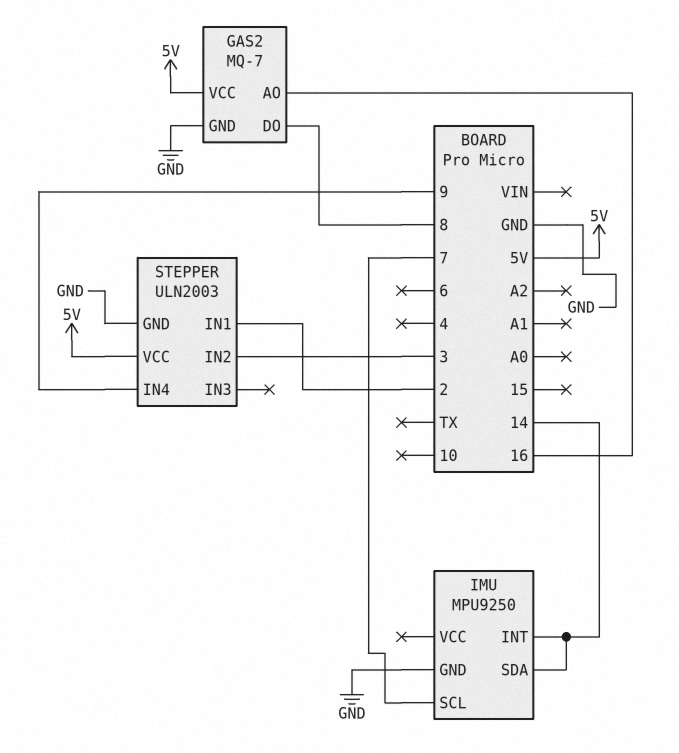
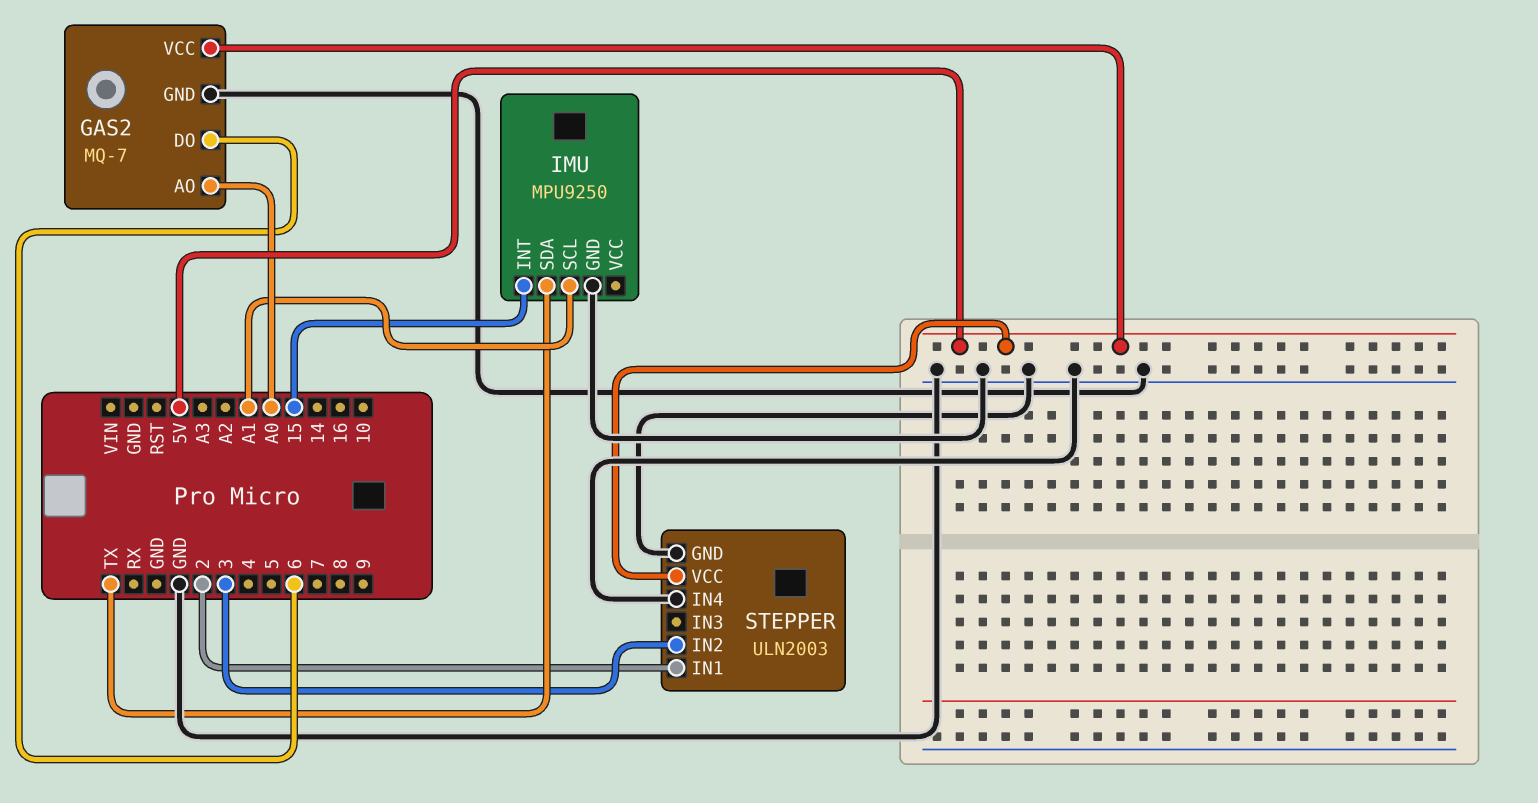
GAS2 pin AO: 16 -> A0
GAS2 pin DO: 8 -> 6
IMU pin INT: 14 -> 15
IMU pin SCL: 7 -> A1
IMU pin SDA: 14 -> TX
STEPPER pin IN4: 9 -> GND

